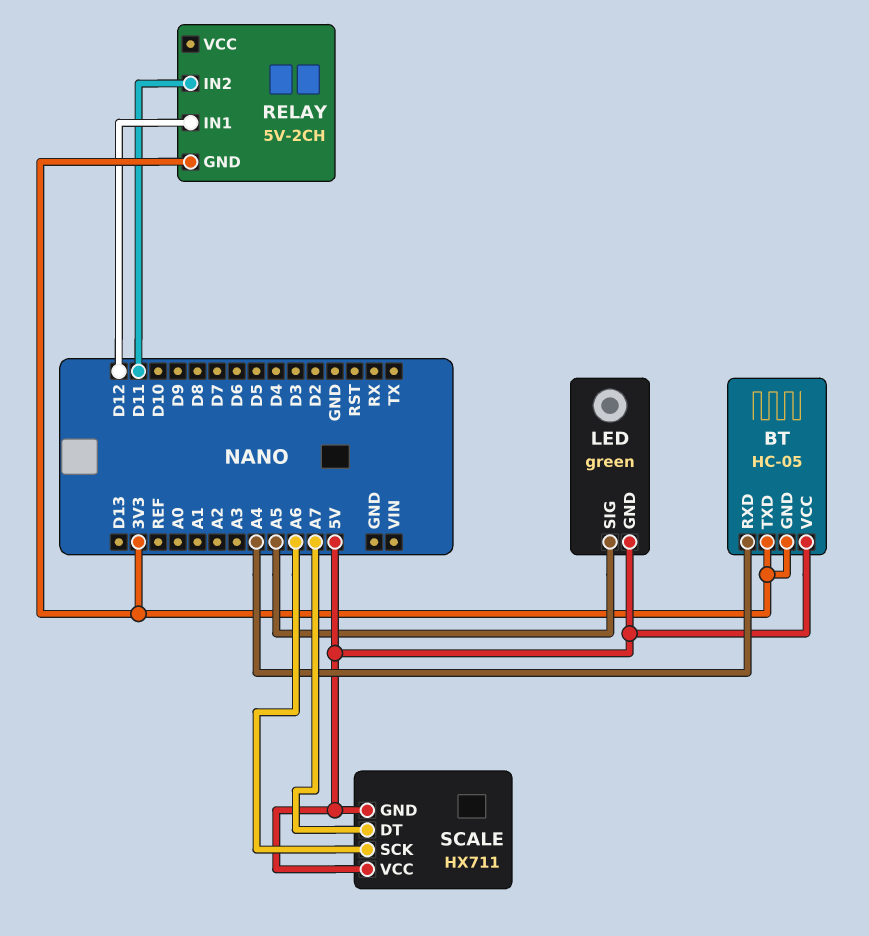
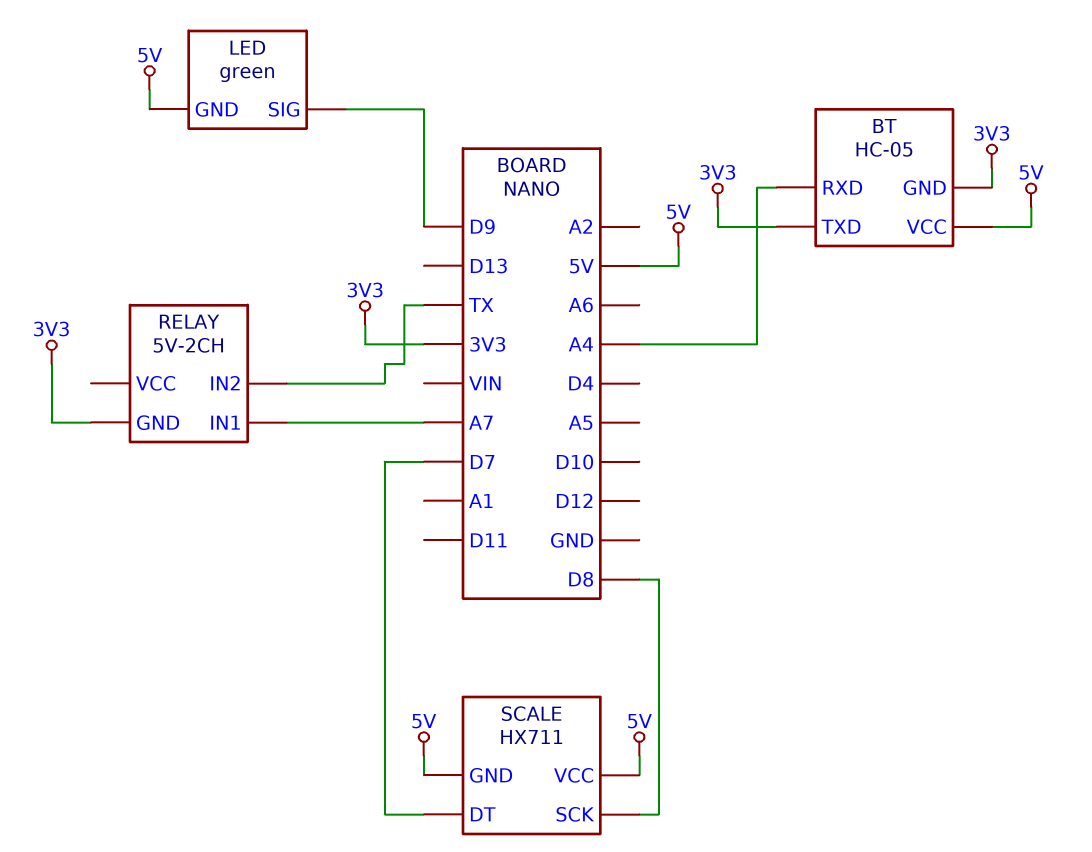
LED pin SIG: A5 -> D9
RELAY pin IN1: D12 -> A7
RELAY pin IN2: D11 -> TX
SCALE pin DT: A7 -> D7
SCALE pin SCK: A6 -> D8

